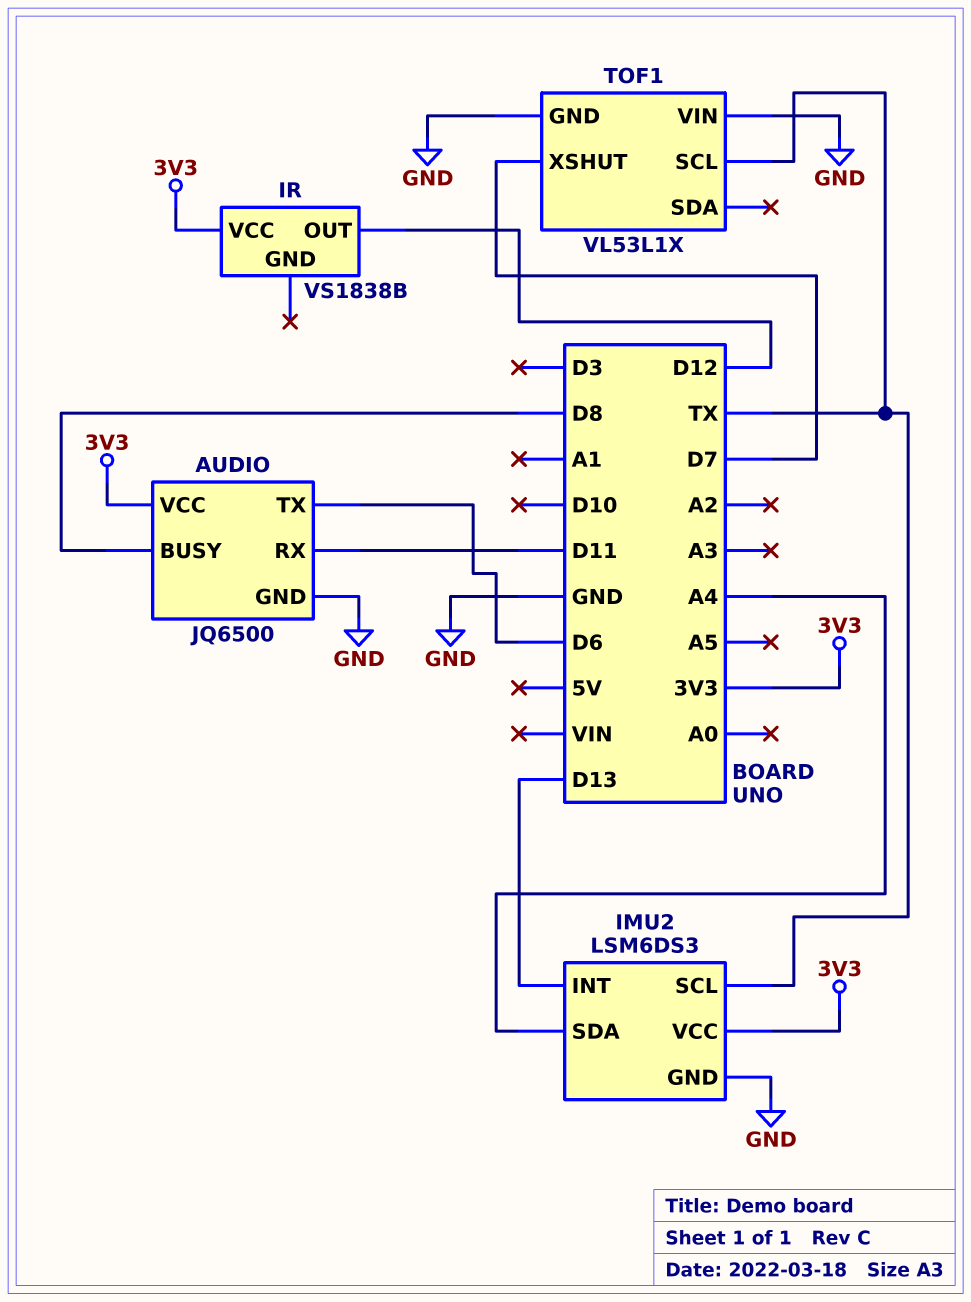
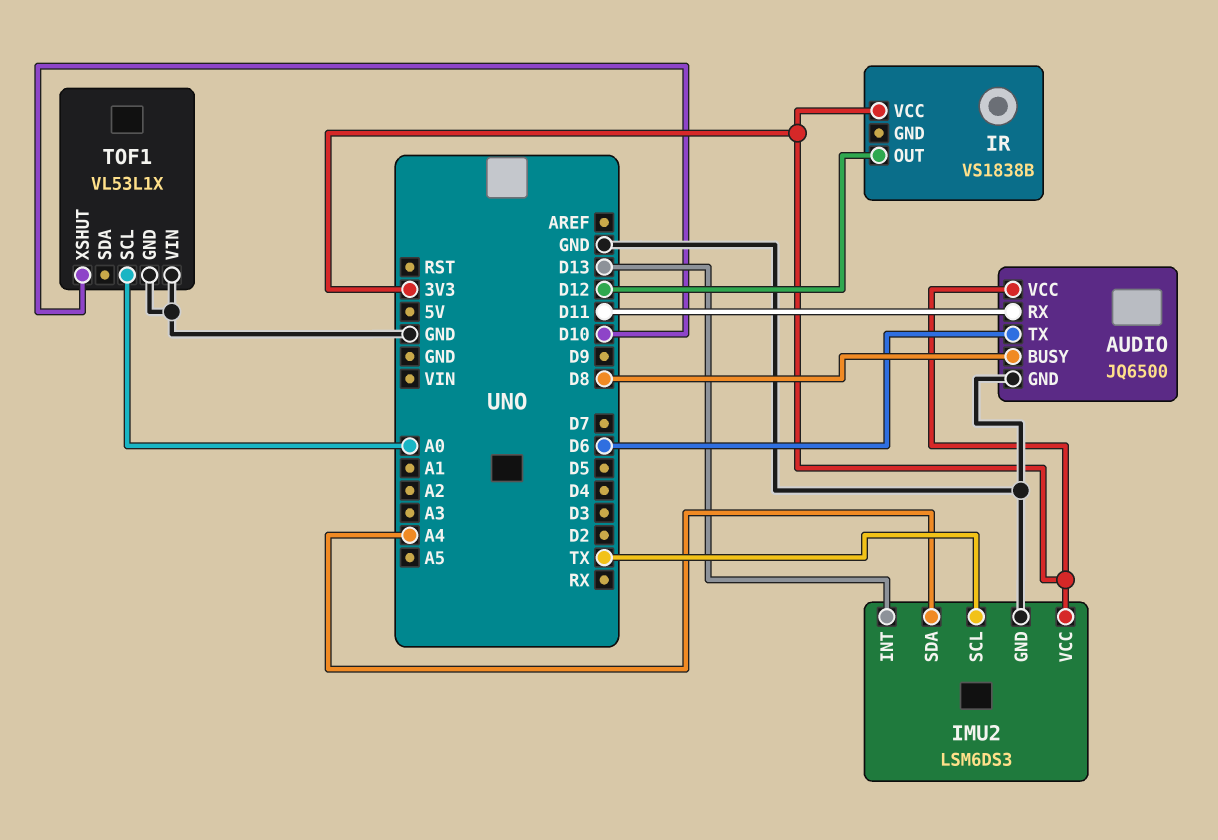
TOF1 pin SCL: TX -> A0
TOF1 pin XSHUT: D7 -> D10

